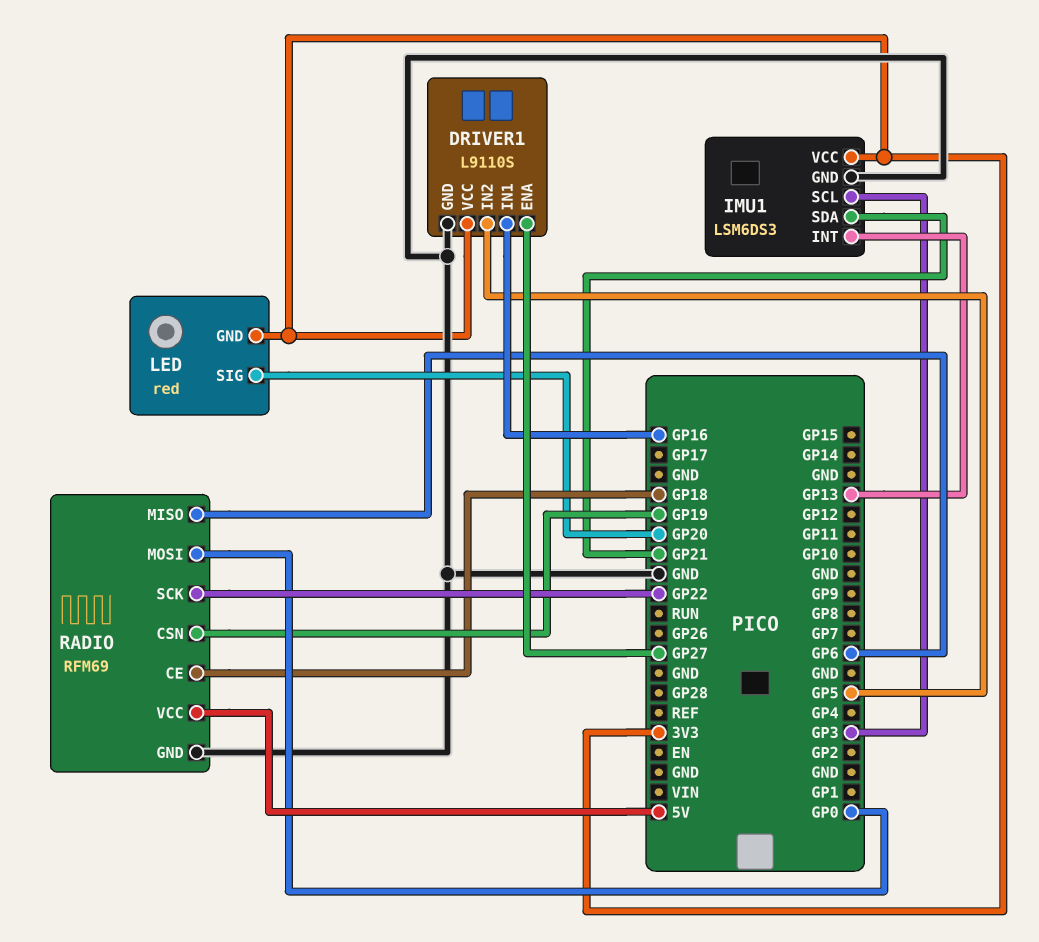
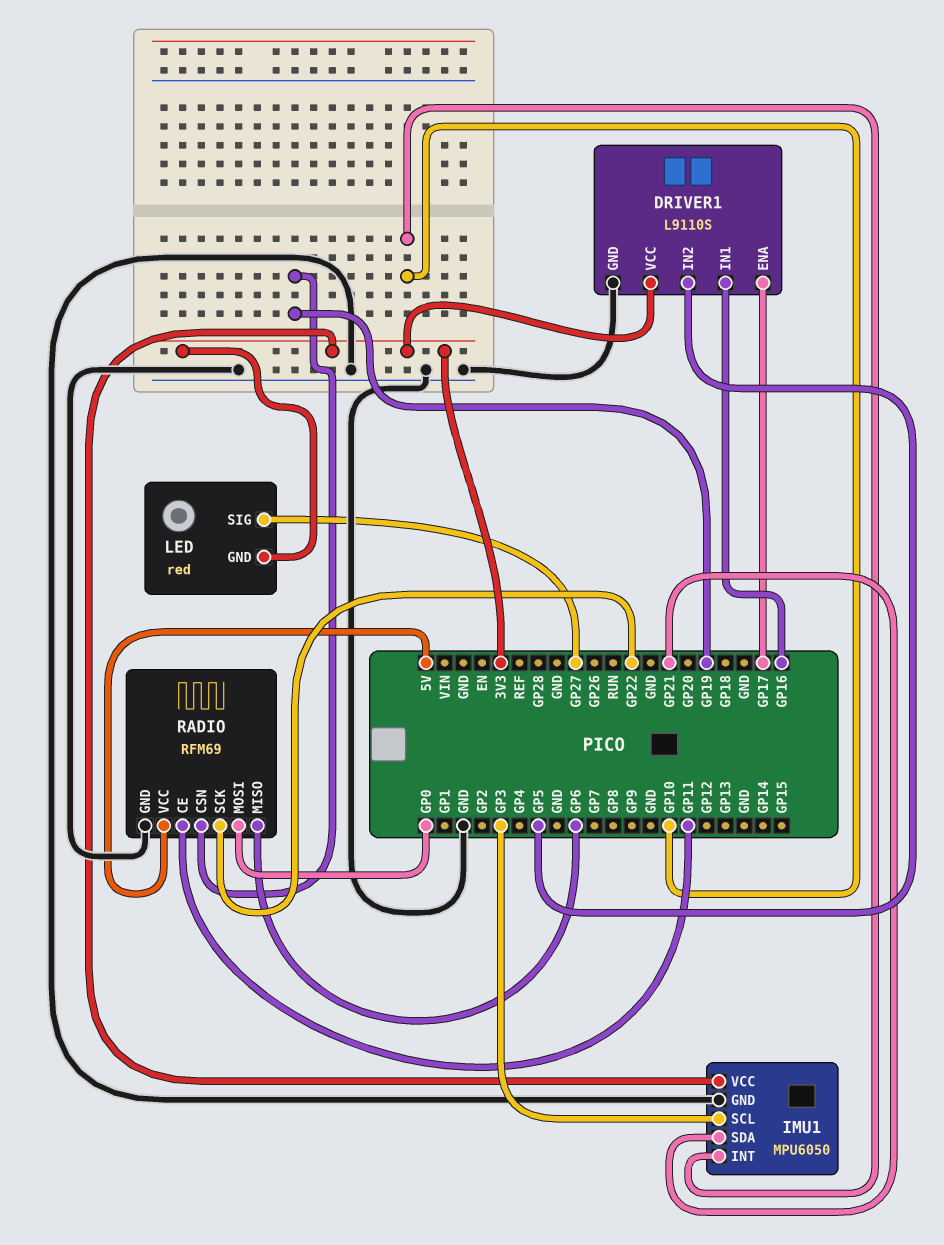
DRIVER1 pin ENA: GP27 -> GP17
IMU1: LSM6DS3 -> MPU6050
IMU1 pin INT: GP13 -> GP10
LED pin SIG: GP20 -> GP27
RADIO pin CE: GP18 -> GP11

